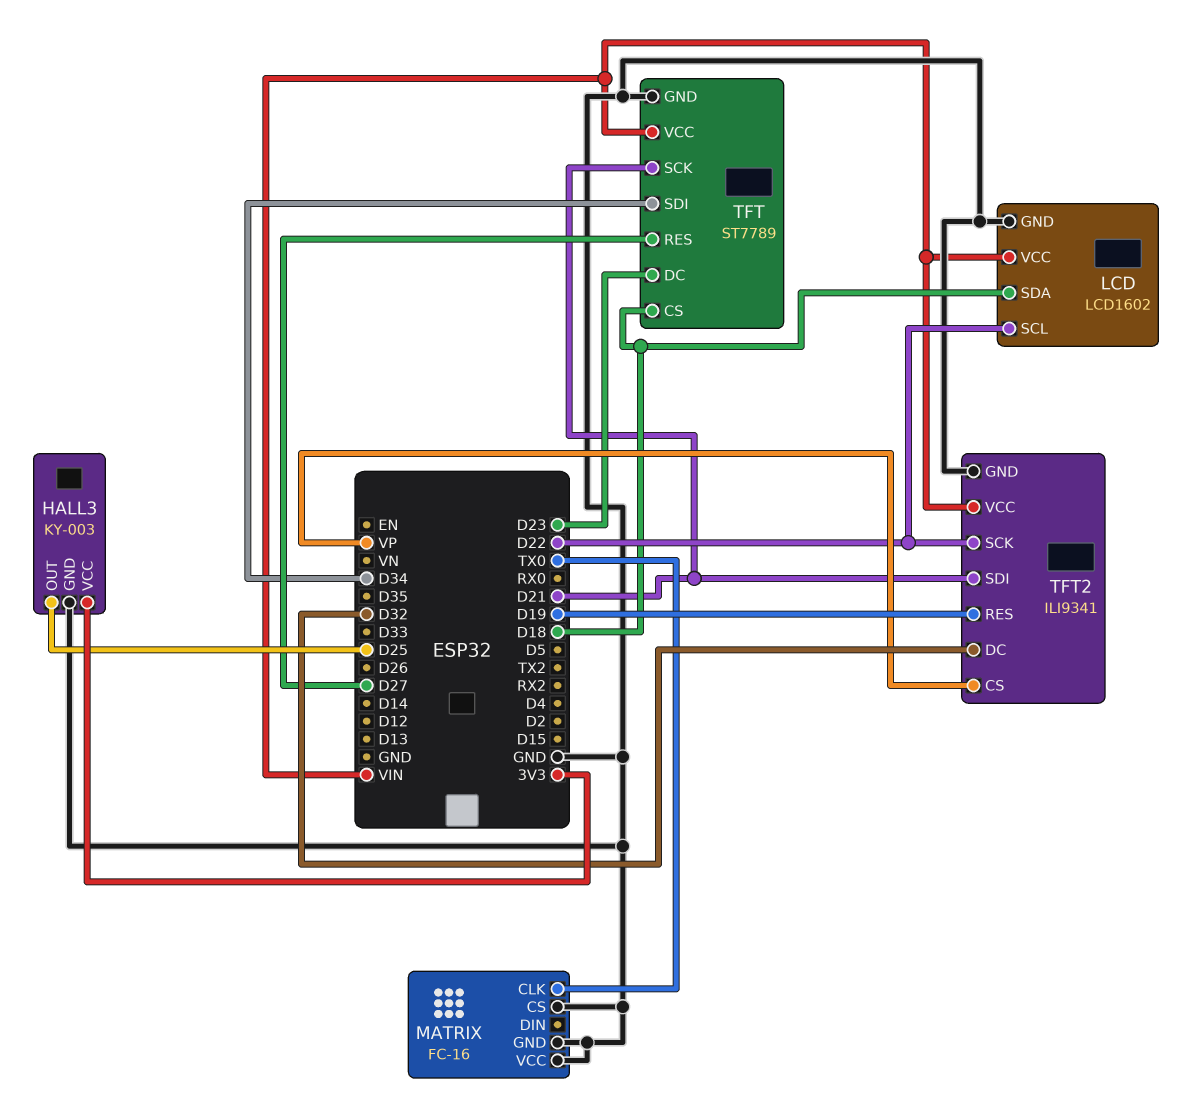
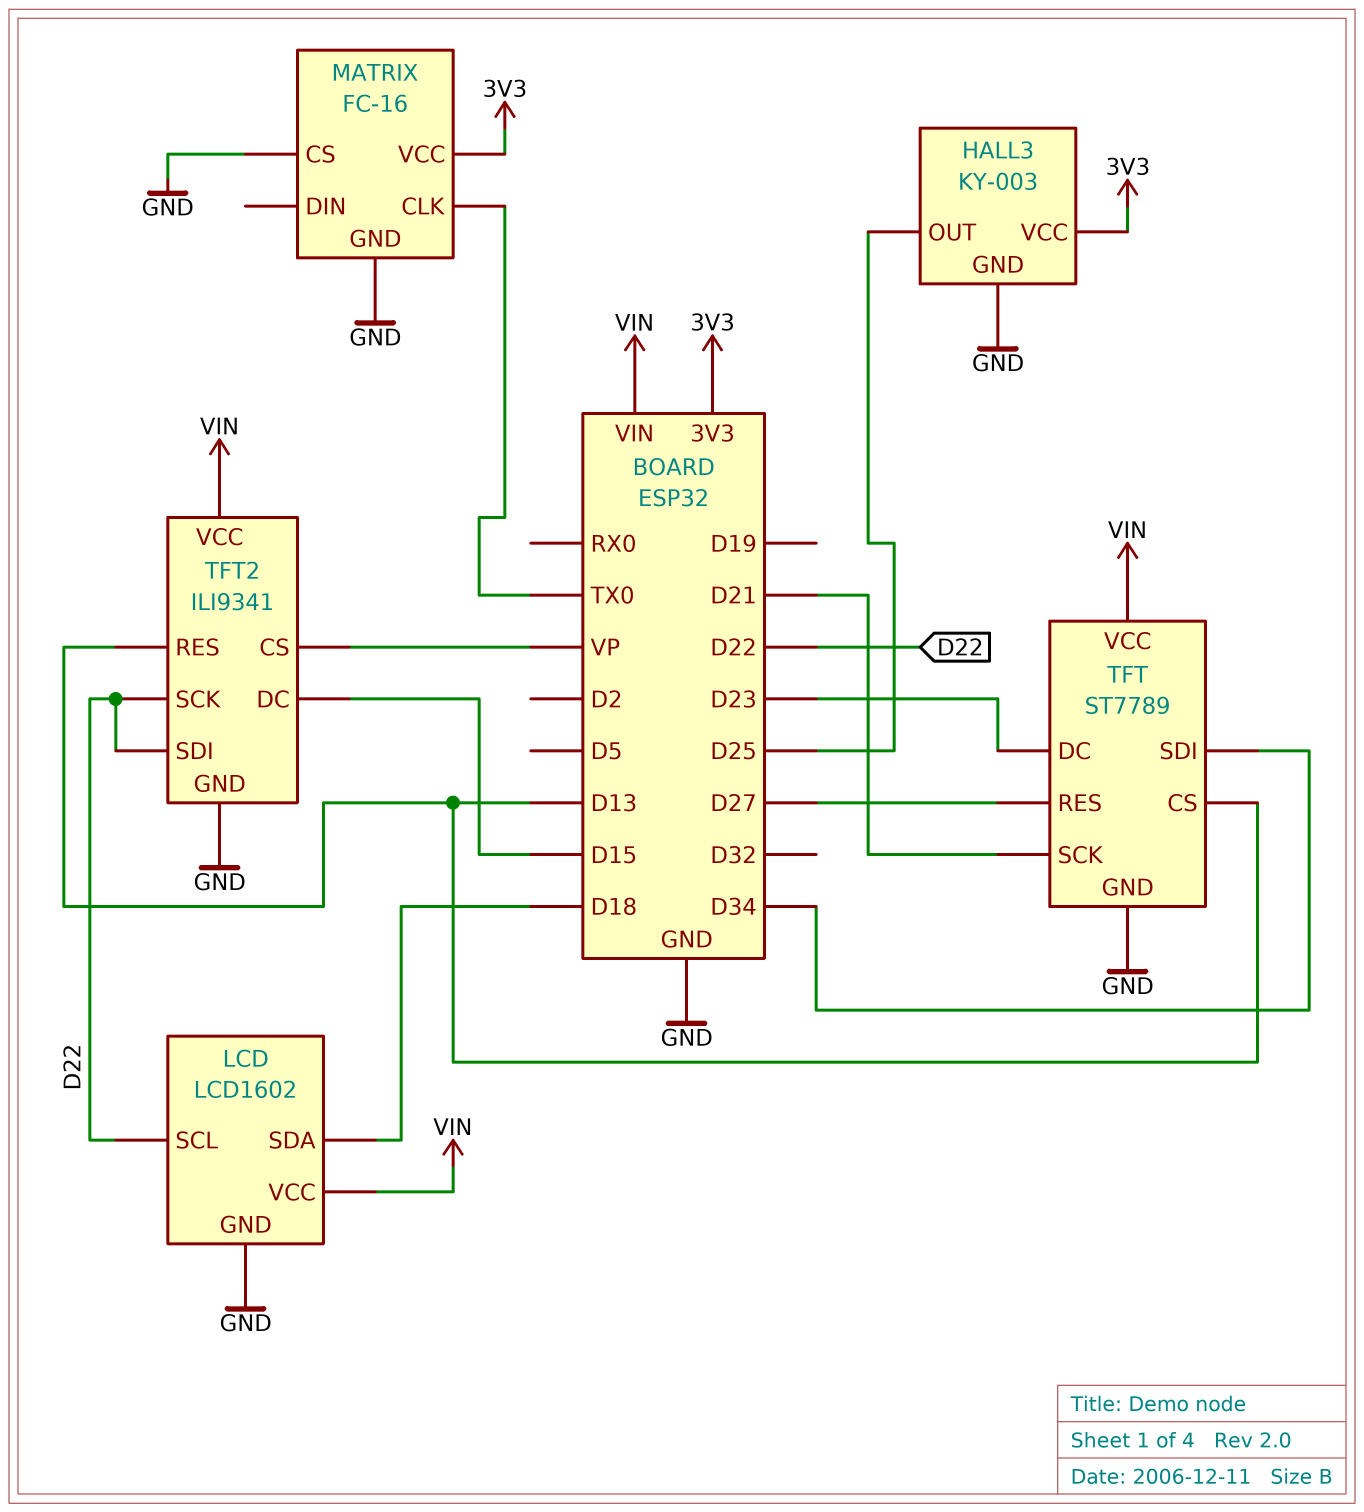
MATRIX pin VCC: GND -> 3V3
TFT pin CS: D18 -> D13
TFT2 pin DC: D32 -> D15
TFT2 pin RES: D19 -> D13
TFT2 pin SDI: D21 -> D22

